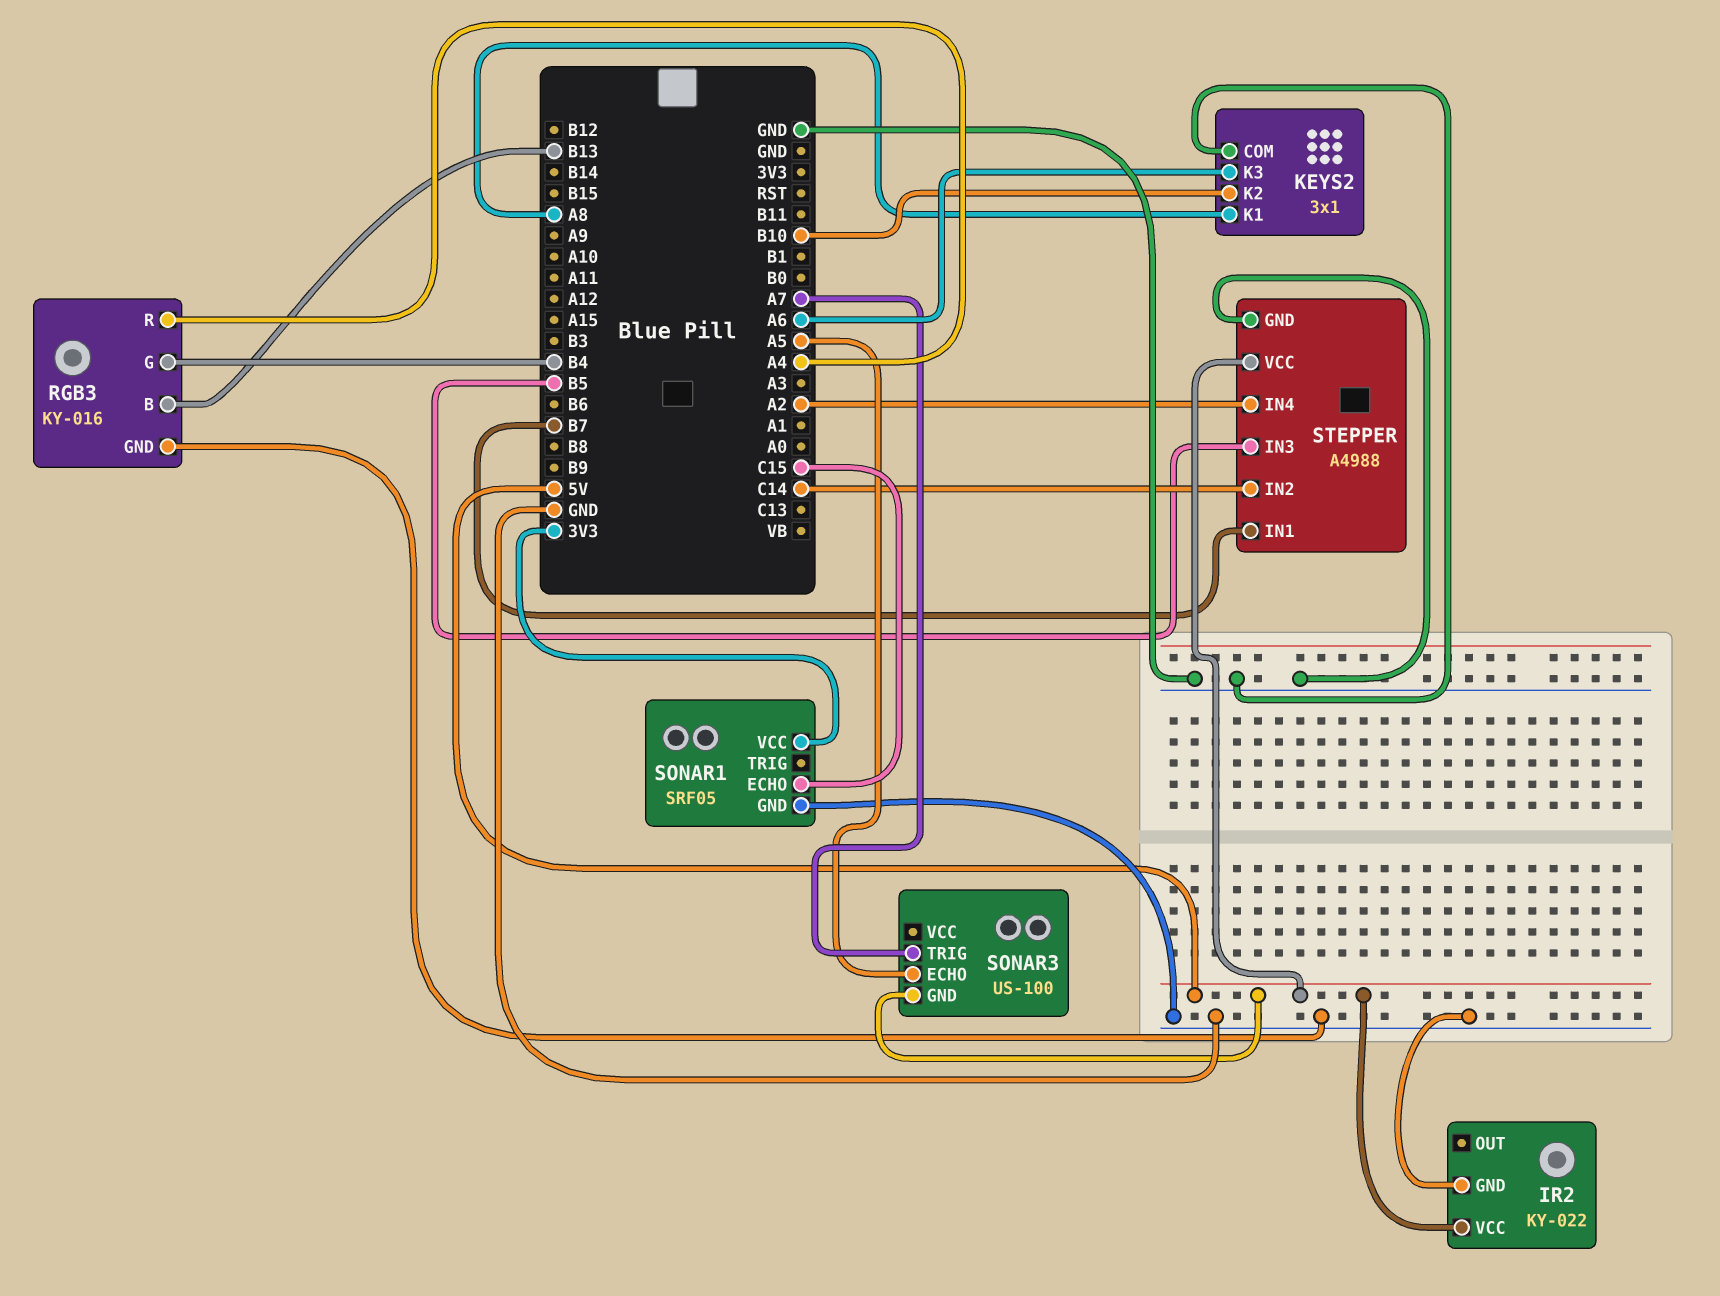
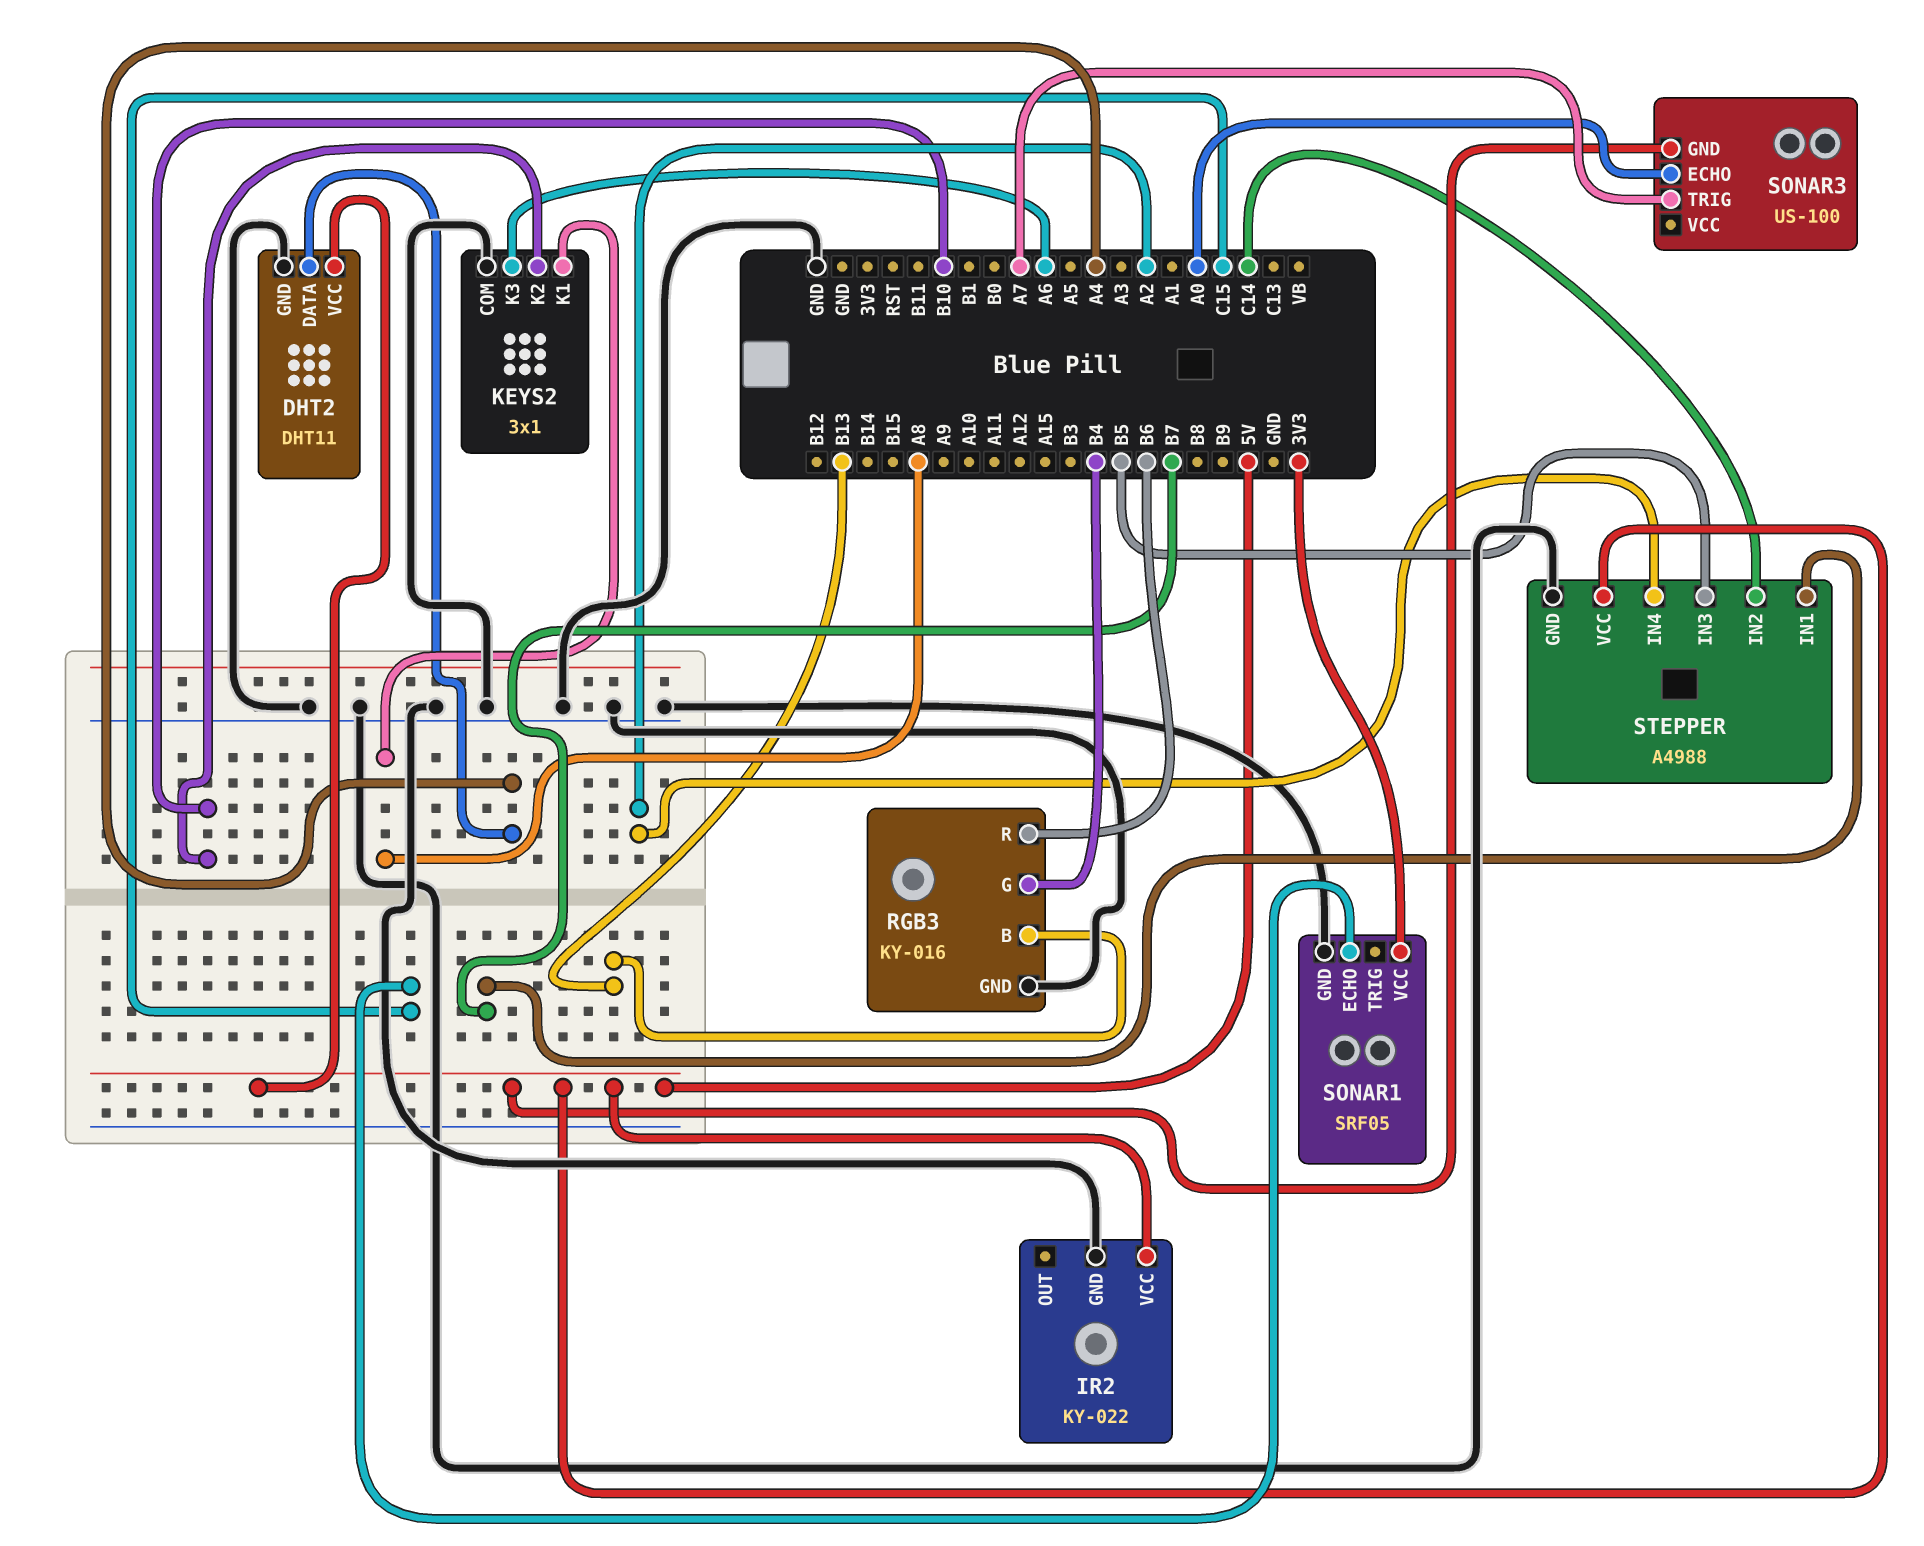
DHT2: none -> DHT11
DHT2 pin DATA: none -> A4
DHT2 pin GND: none -> GND
DHT2 pin VCC: none -> 5V
RGB3 pin R: A4 -> B6
SONAR3 pin ECHO: A5 -> A0

